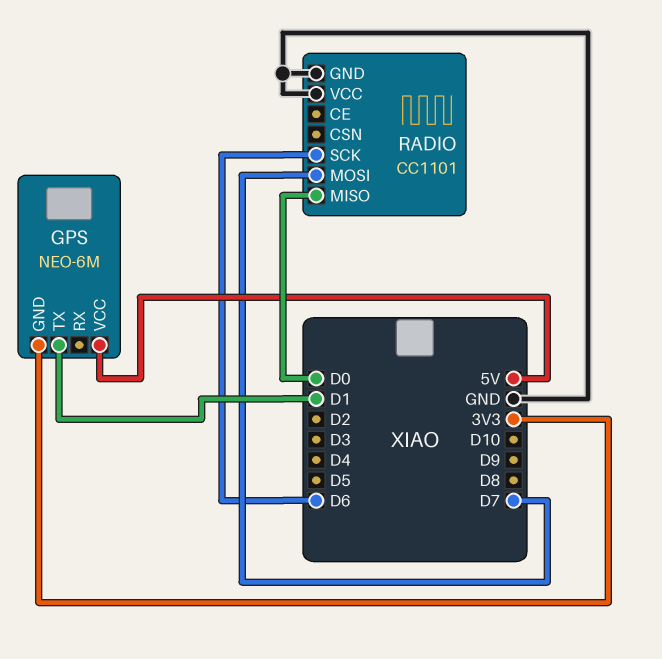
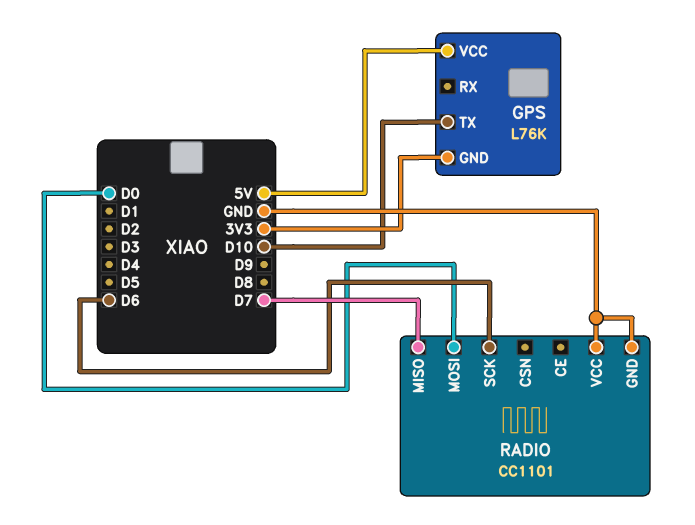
GPS: NEO-6M -> L76K
GPS pin TX: D1 -> D10
RADIO pin MISO: D0 -> D7
RADIO pin MOSI: D7 -> D0

